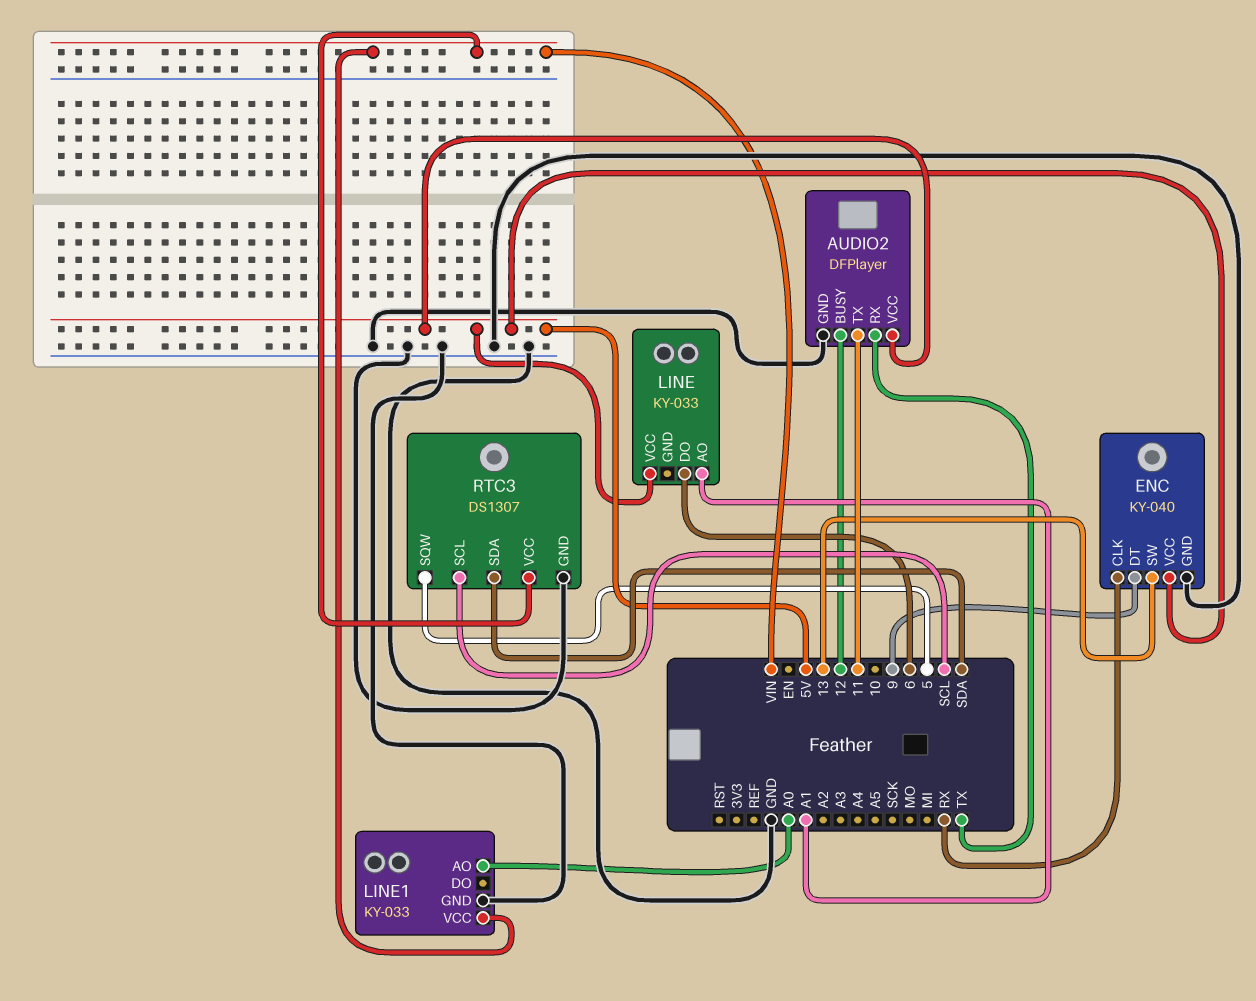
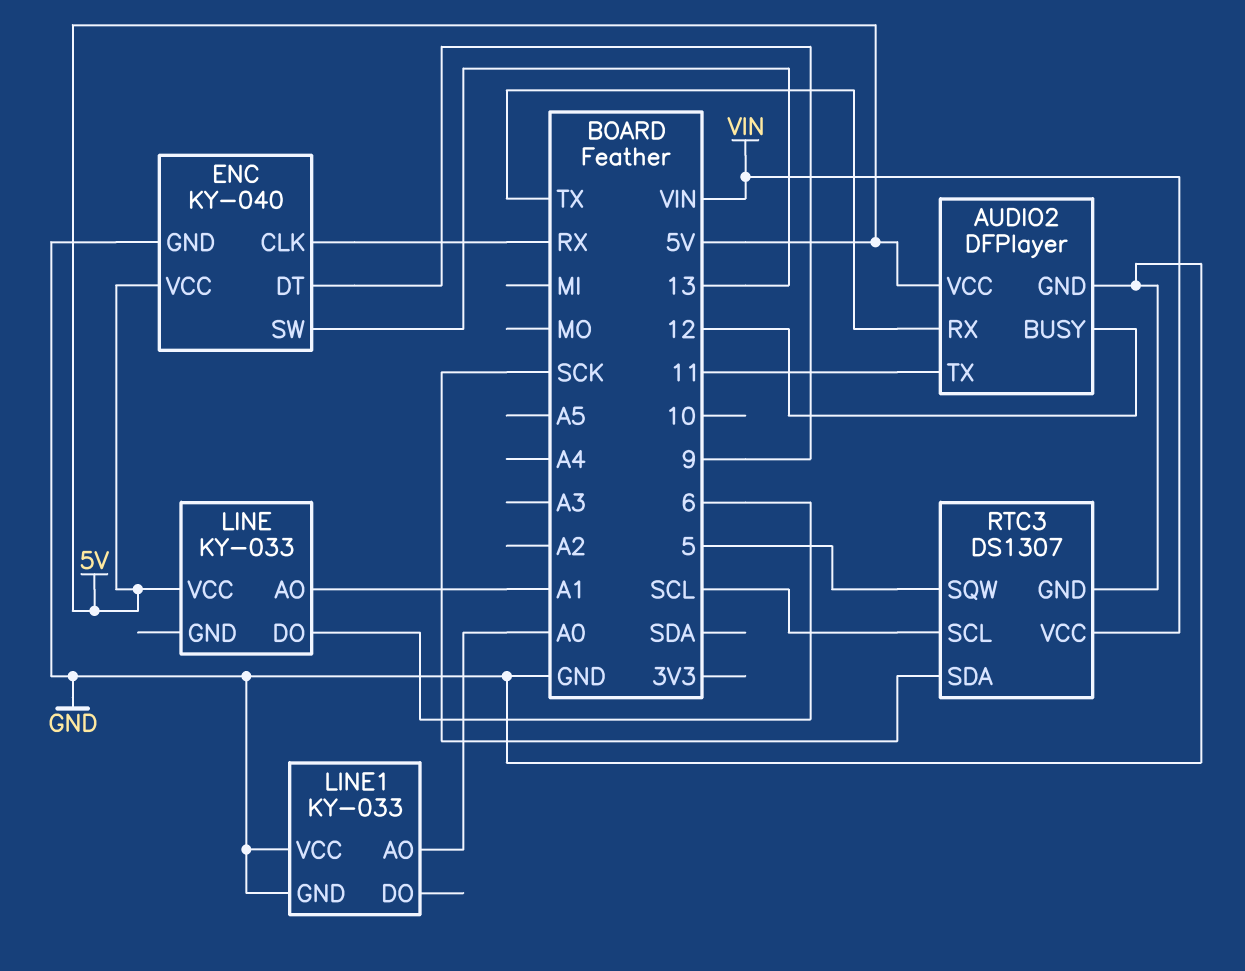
LINE1 pin VCC: VIN -> GND
RTC3 pin SDA: SDA -> SCK

